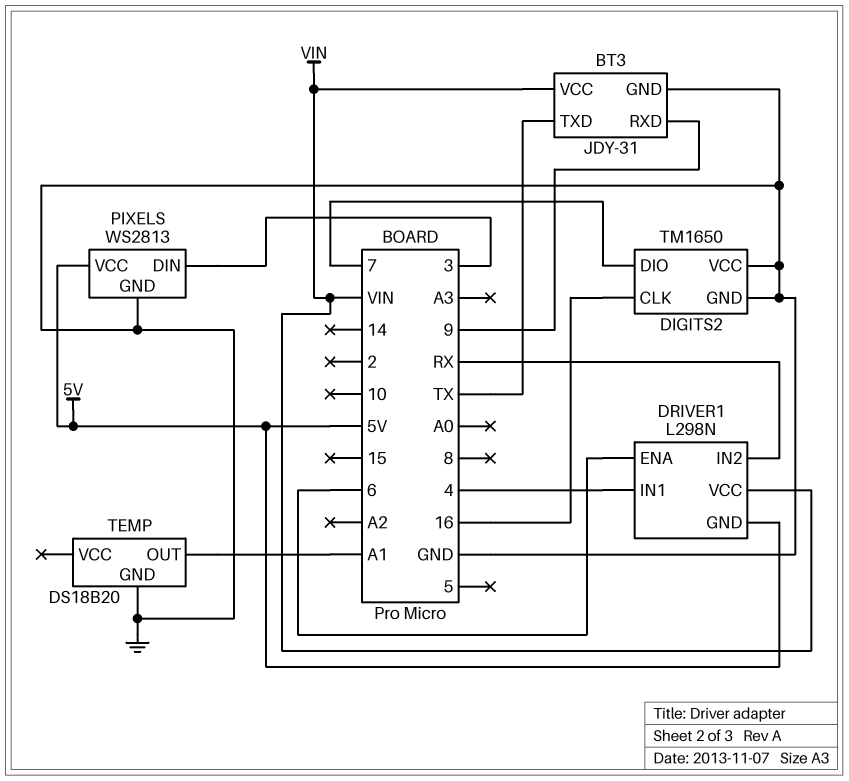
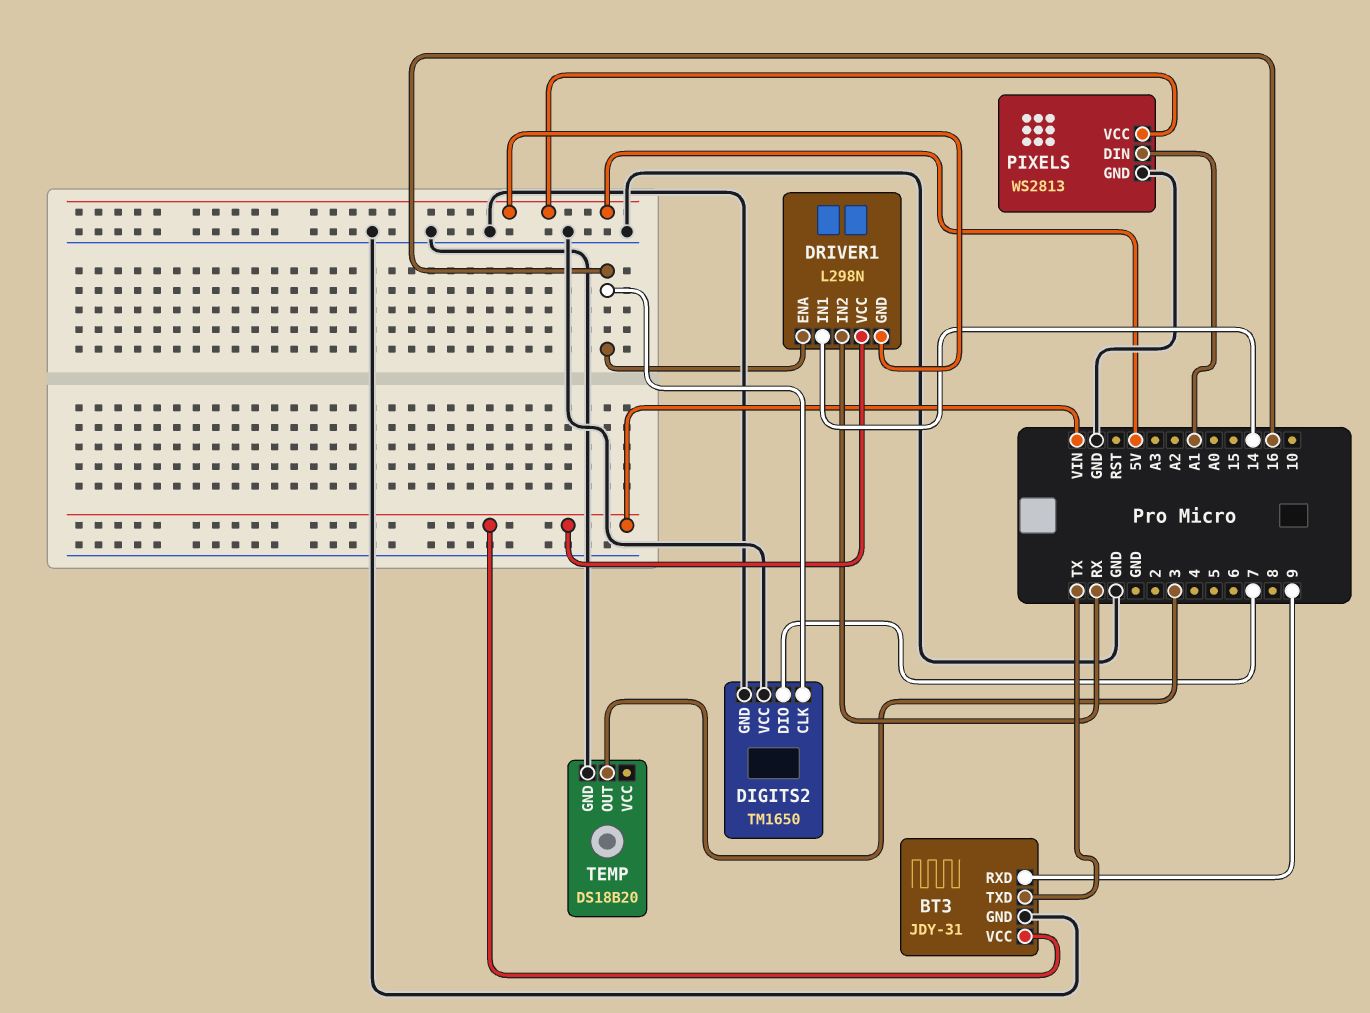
DRIVER1 pin ENA: 6 -> 16
DRIVER1 pin IN1: 4 -> 14
PIXELS pin DIN: 3 -> A1
TEMP pin OUT: A1 -> 3

